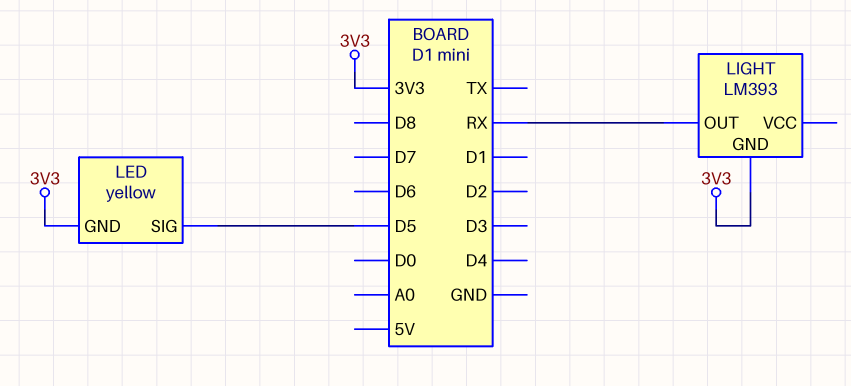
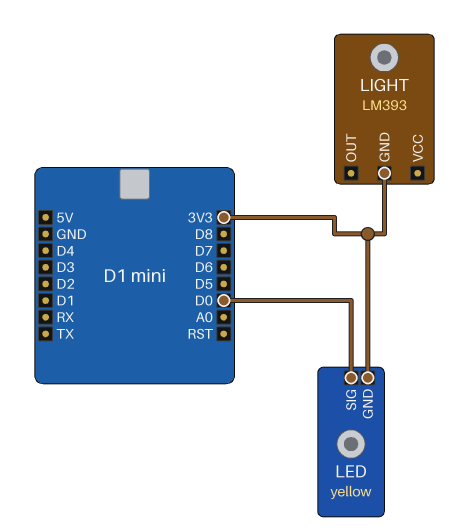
LED pin SIG: D5 -> D0
LIGHT pin OUT: RX -> none

